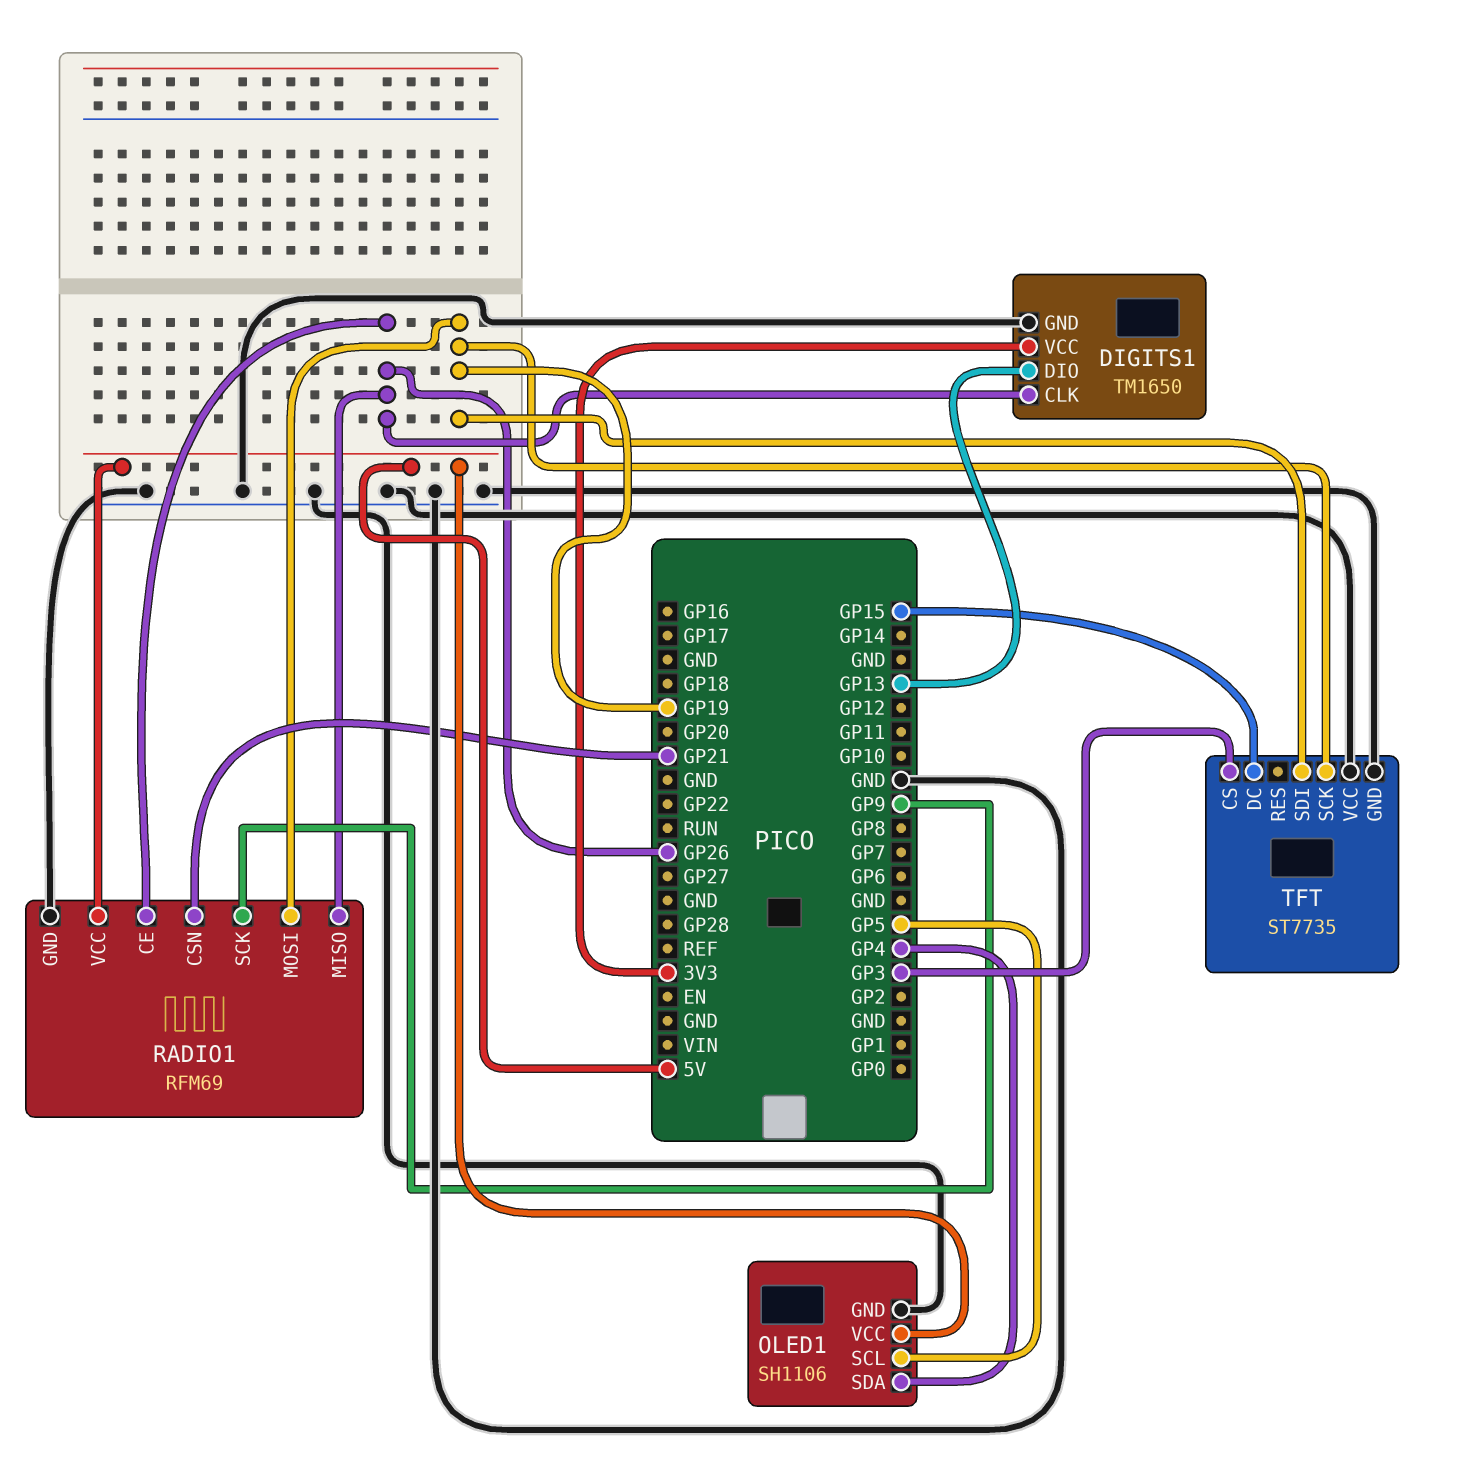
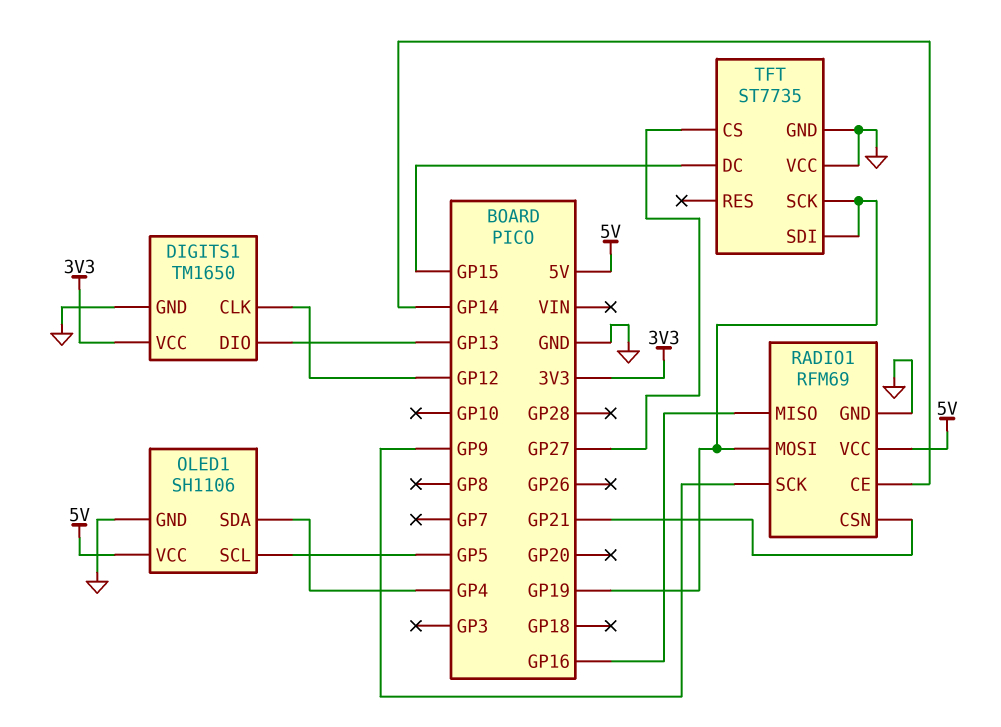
DIGITS1 pin CLK: GP26 -> GP12
RADIO1 pin CE: GP26 -> GP14
RADIO1 pin MISO: GP26 -> GP16
TFT pin CS: GP3 -> GP27

